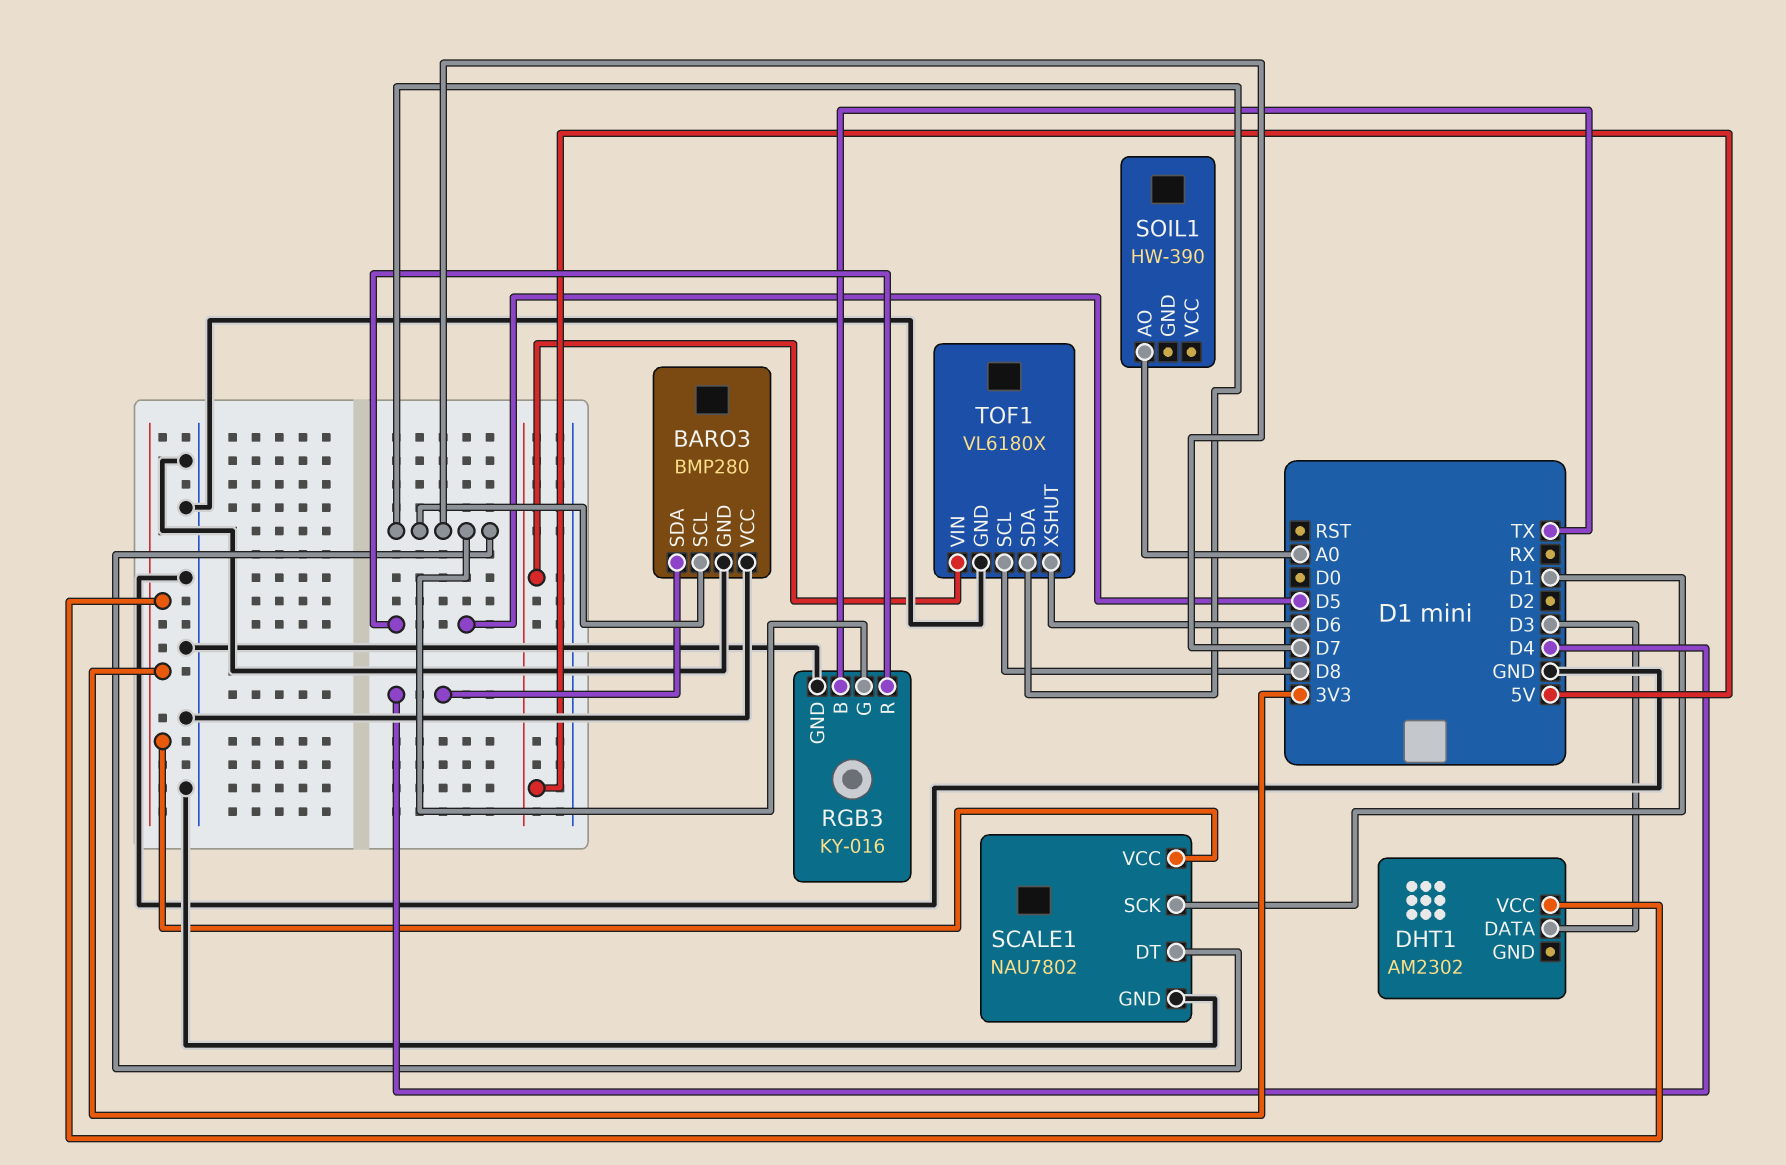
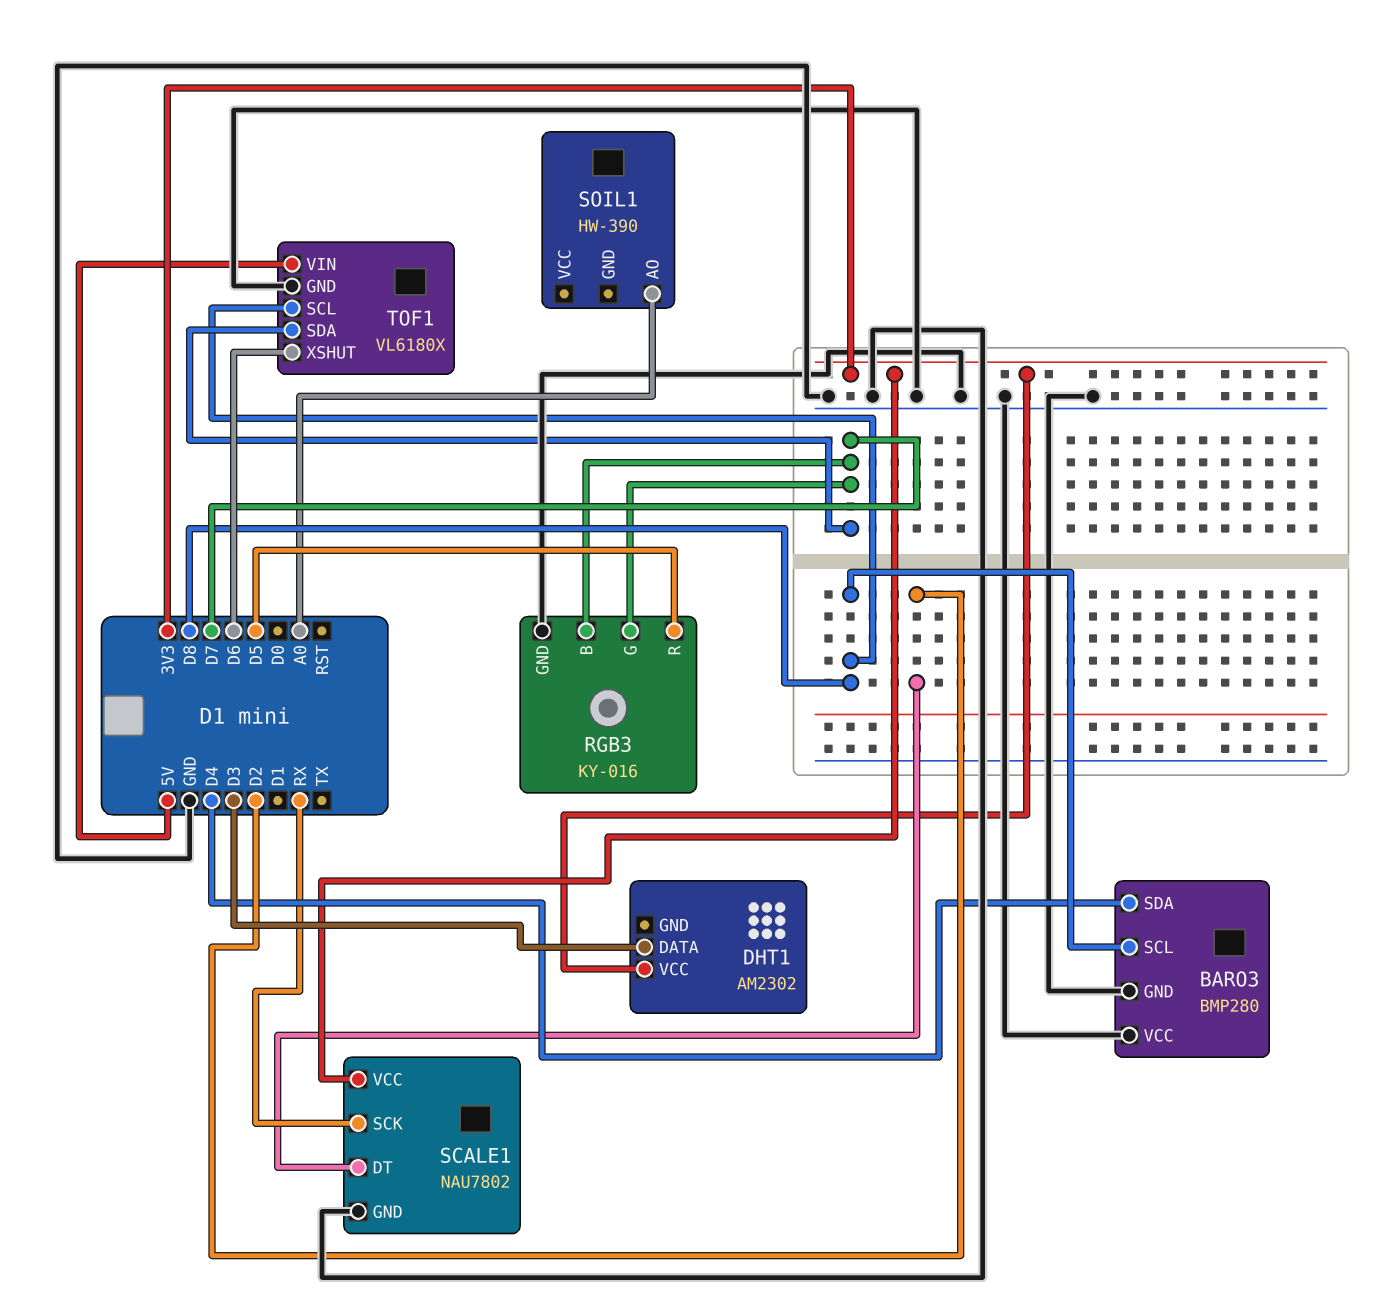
BARO3 pin SCL: D7 -> D8
RGB3 pin B: TX -> D7
SCALE1 pin DT: D7 -> D2
SCALE1 pin SCK: D1 -> RX

